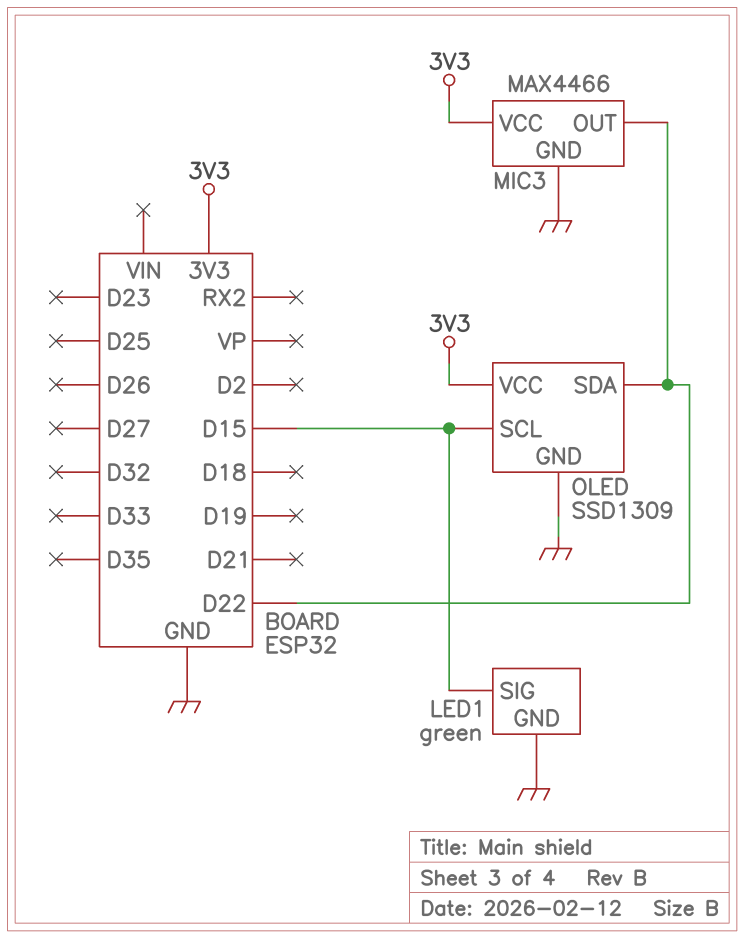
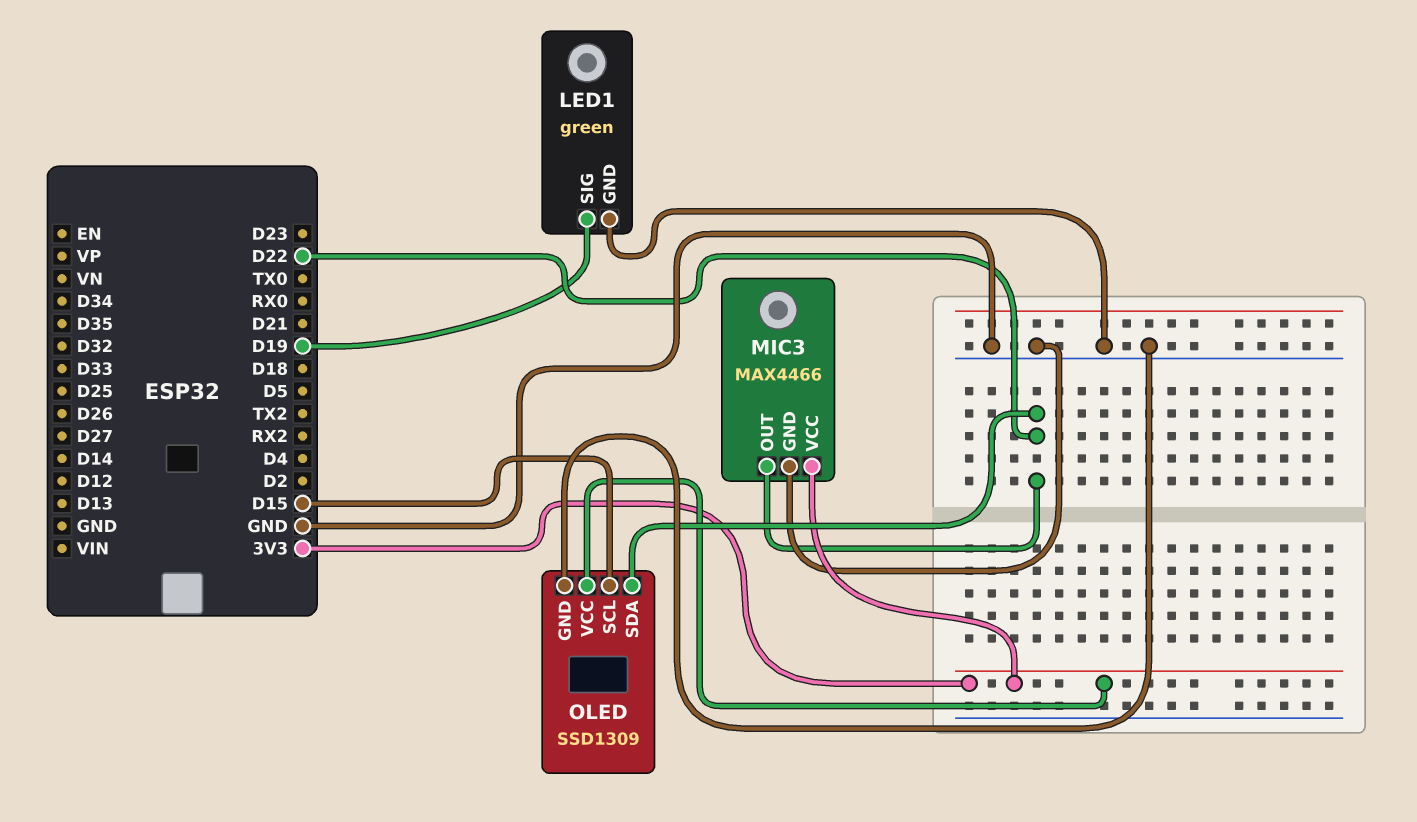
LED1 pin SIG: D15 -> D19

